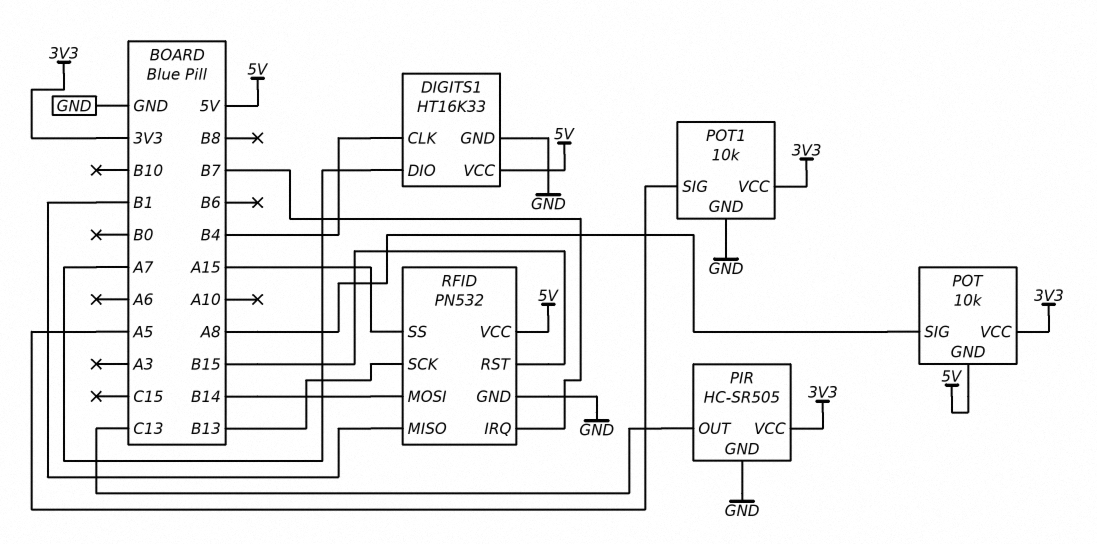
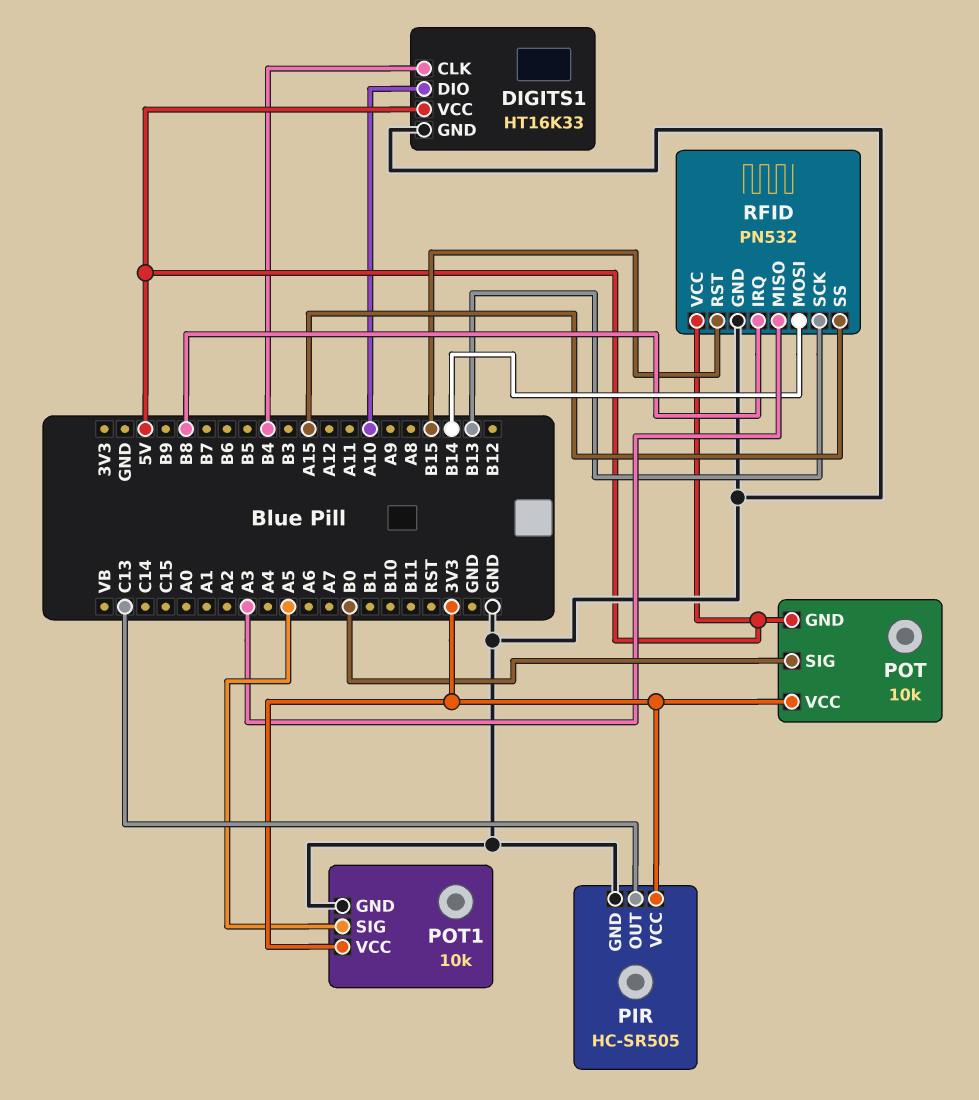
DIGITS1 pin DIO: A7 -> A10
POT pin SIG: A8 -> B0
RFID pin IRQ: B7 -> B8
RFID pin MISO: B1 -> A3

